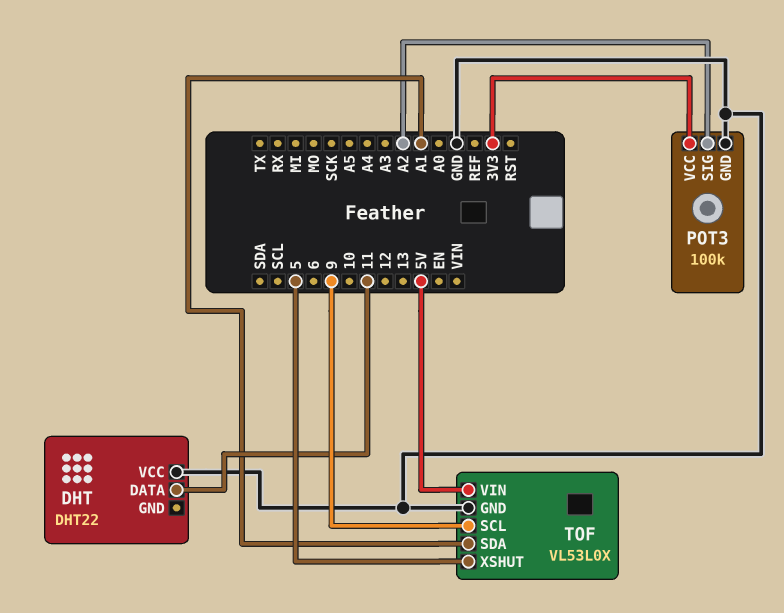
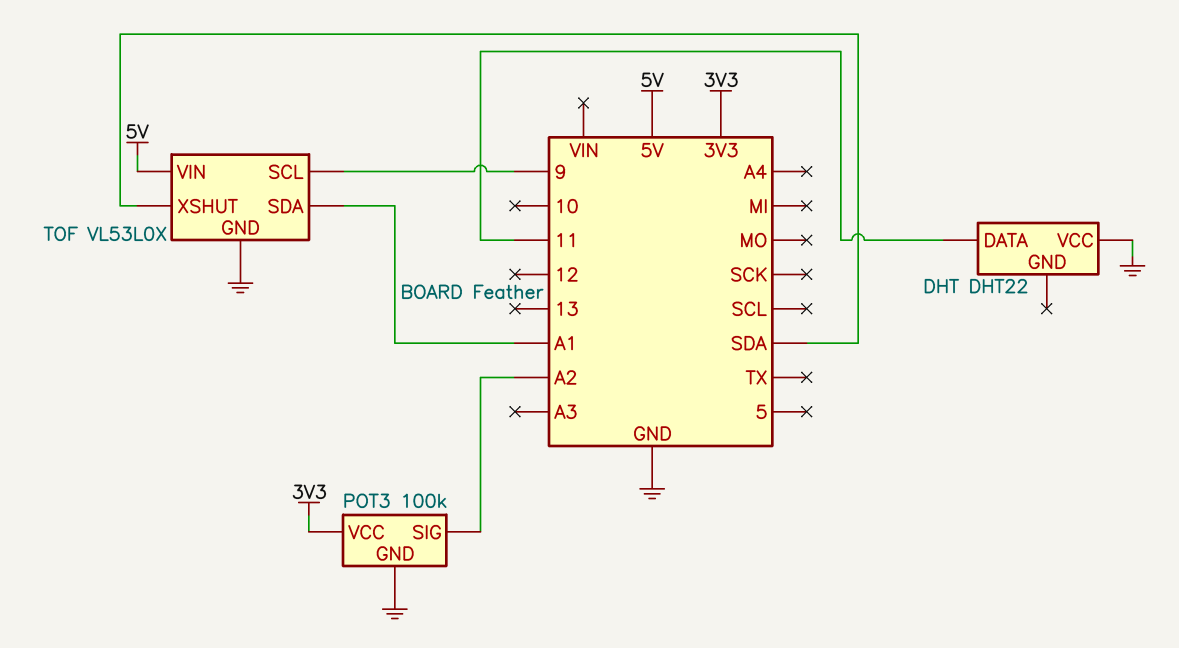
TOF pin XSHUT: 5 -> SDA

